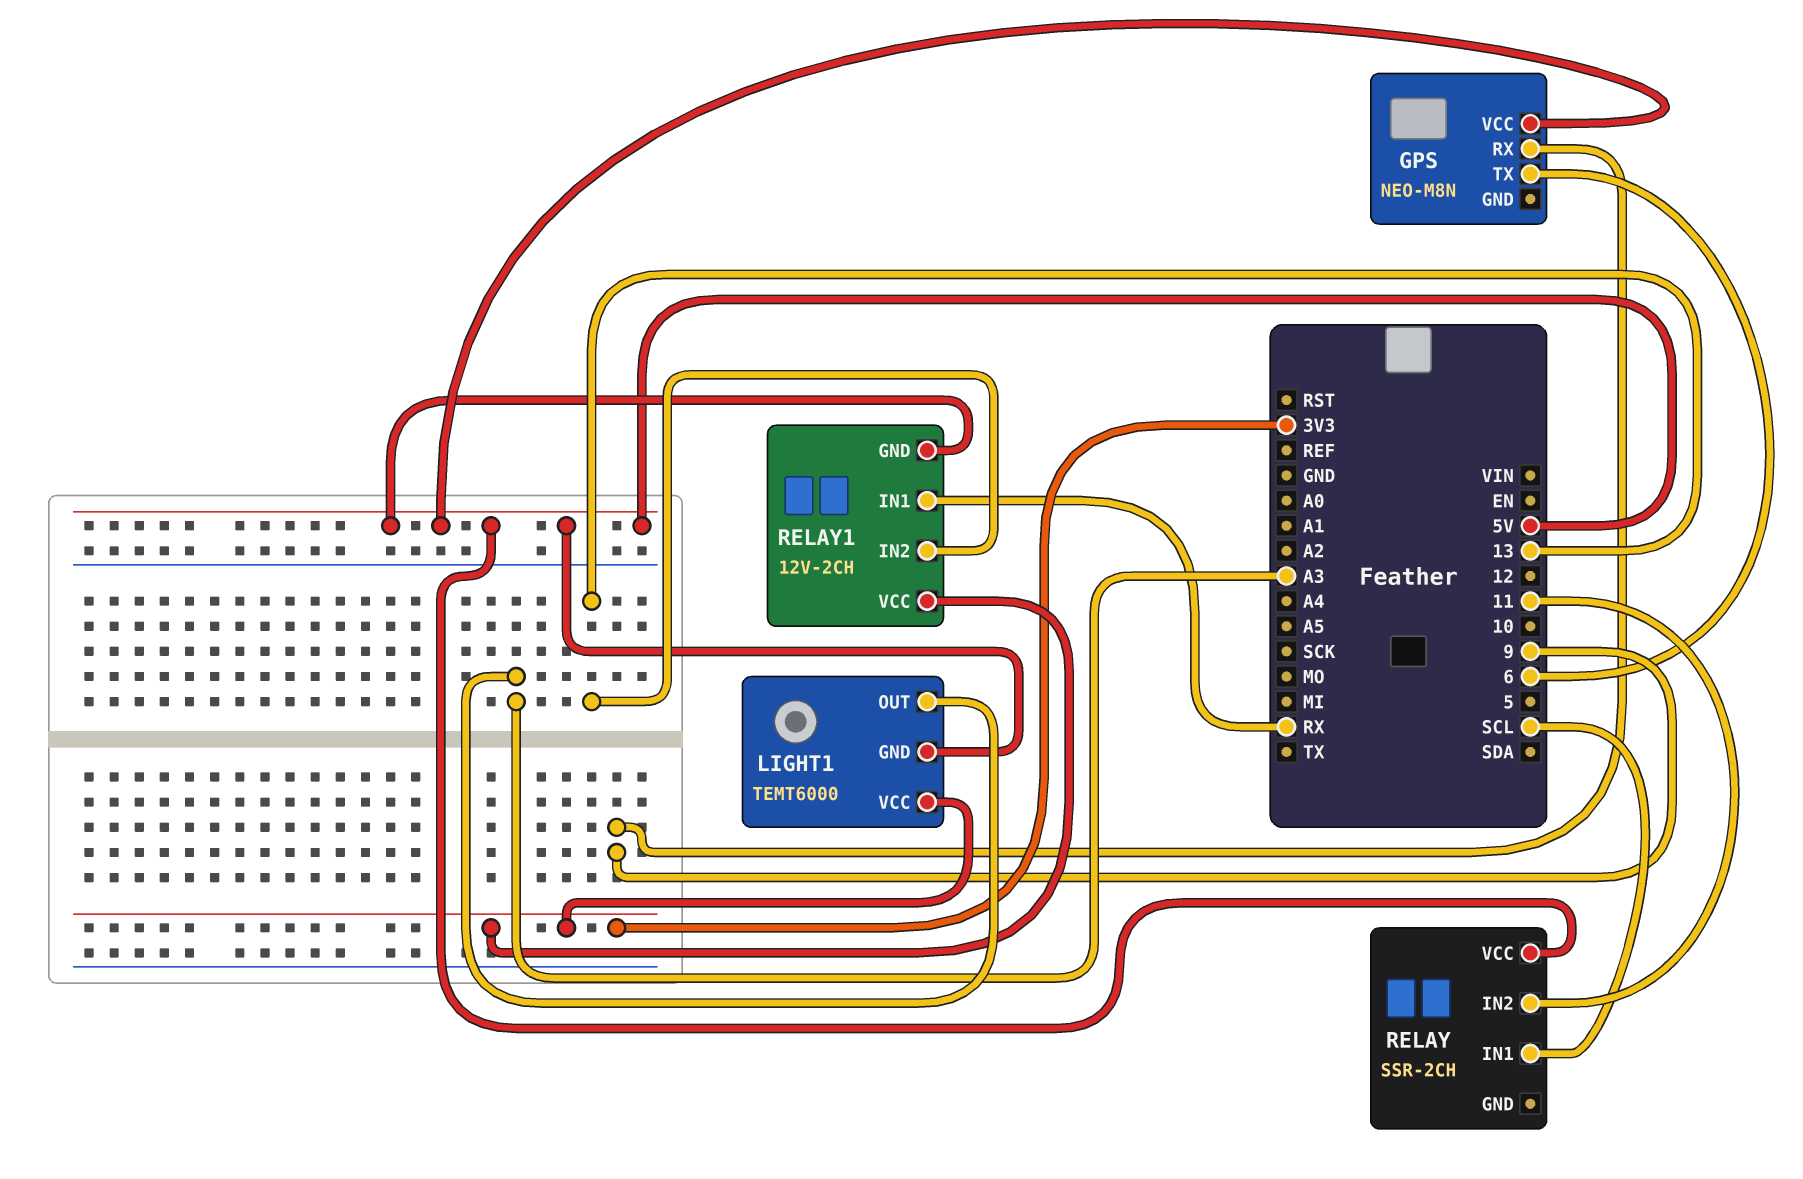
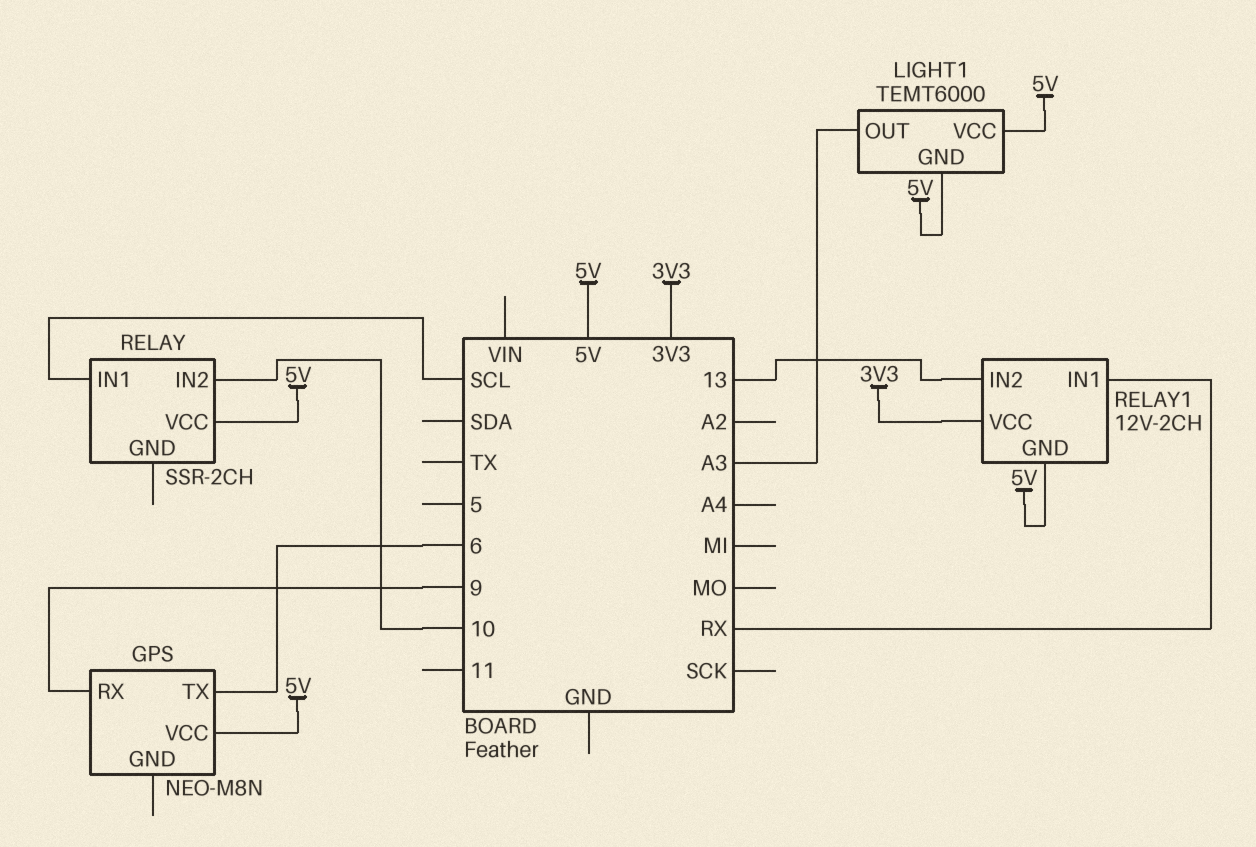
LIGHT1 pin VCC: 3V3 -> 5V
RELAY pin IN2: 11 -> 10

